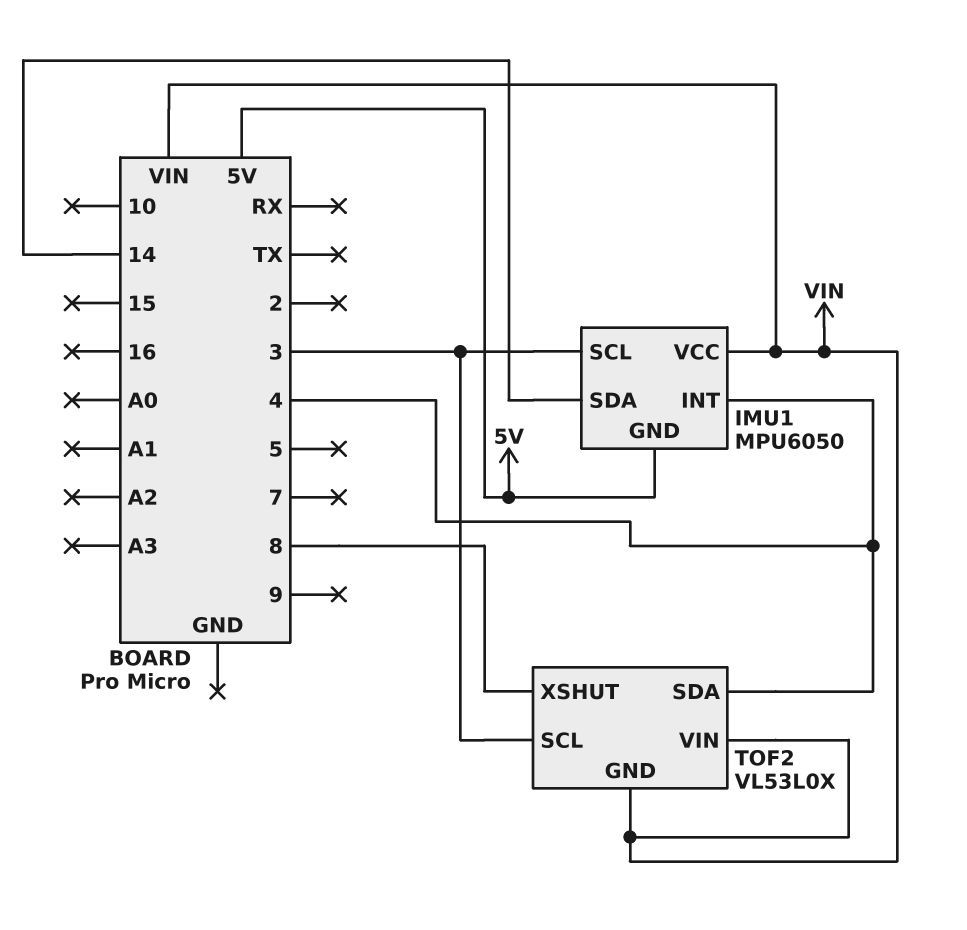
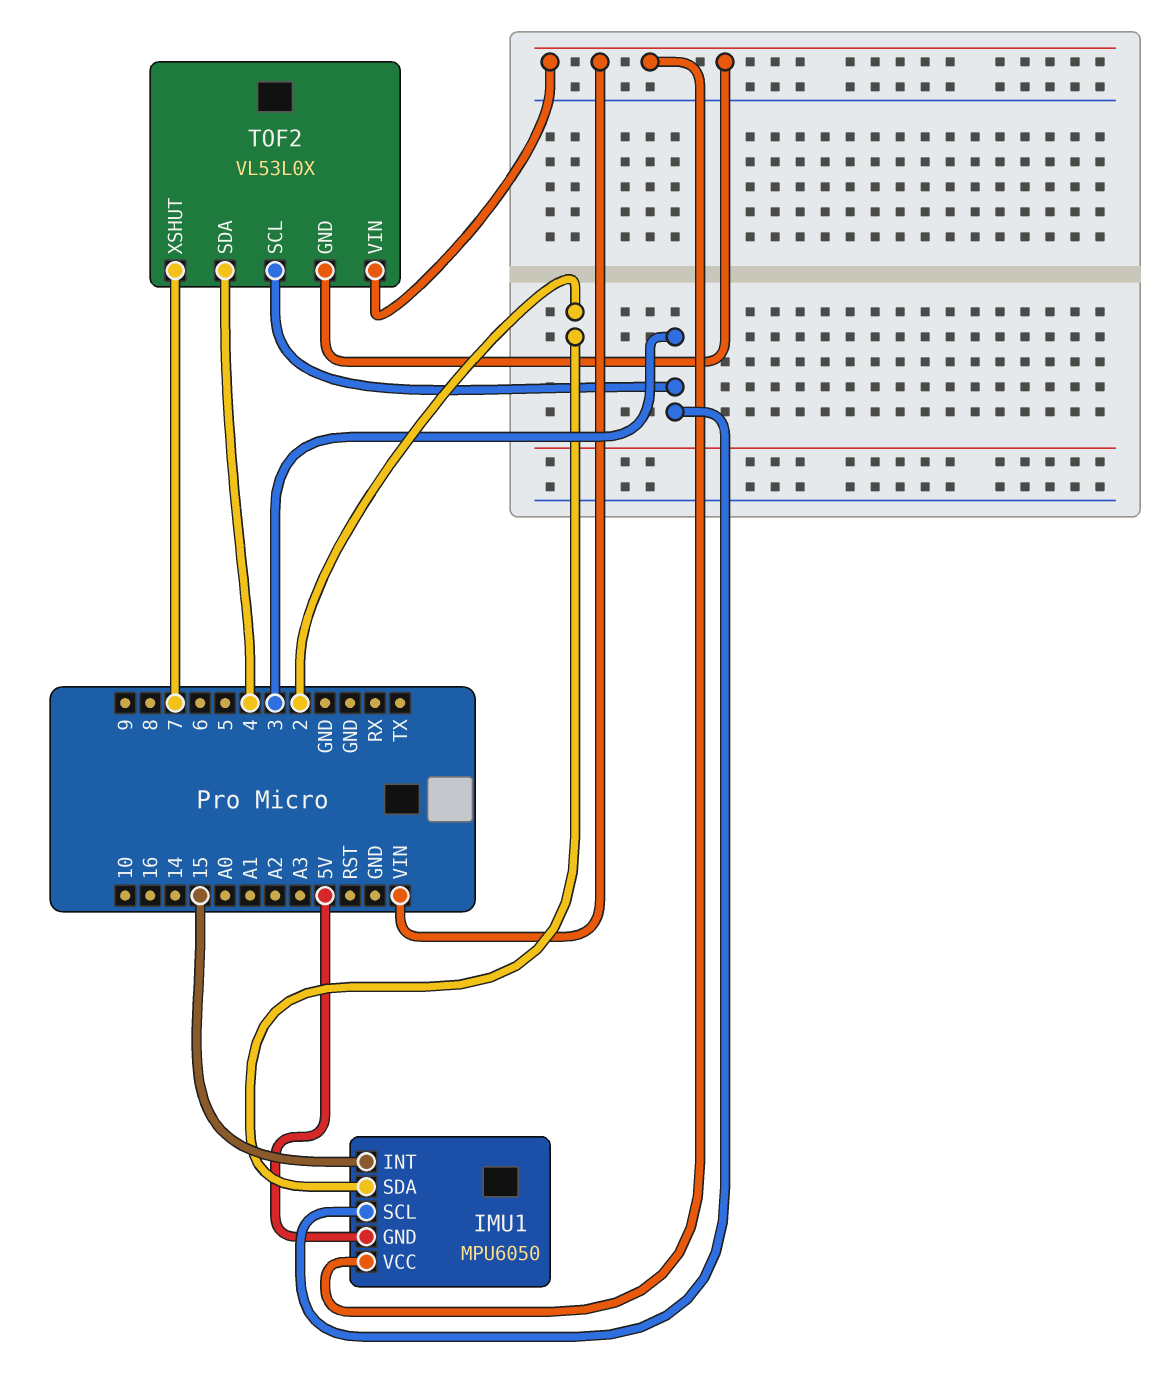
IMU1 pin INT: 4 -> 15
IMU1 pin SDA: 14 -> 2
TOF2 pin XSHUT: 8 -> 7

